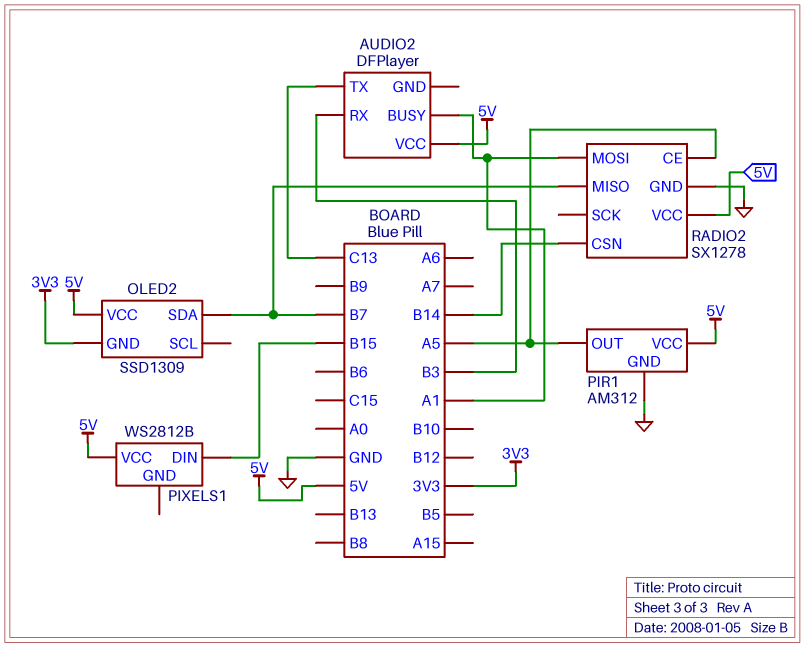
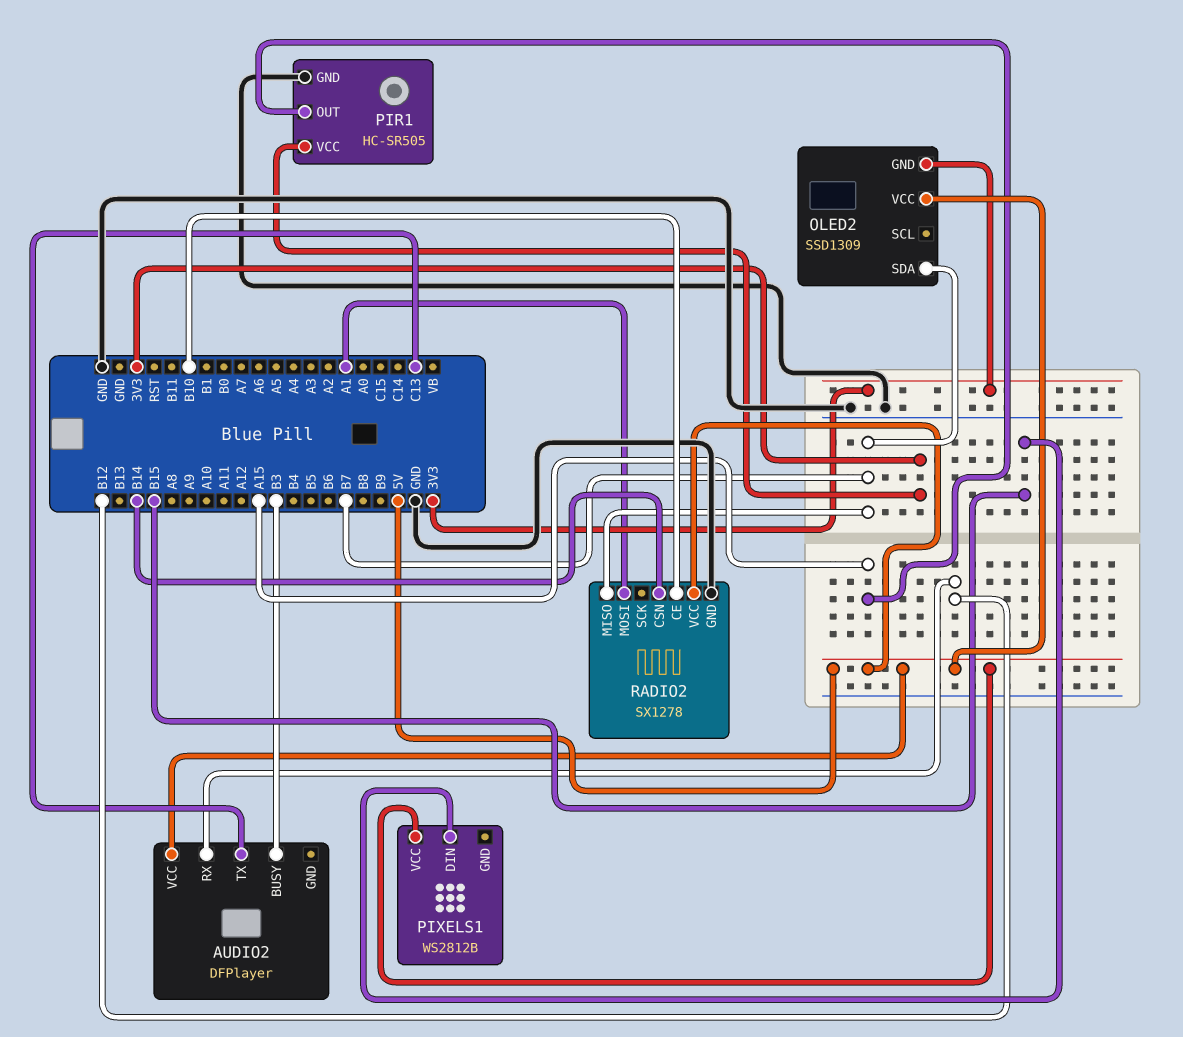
AUDIO2 pin BUSY: A1 -> B3
AUDIO2 pin RX: B3 -> B12
PIR1: AM312 -> HC-SR505
PIR1 pin OUT: A5 -> A15
PIR1 pin VCC: 5V -> 3V3
RADIO2 pin CE: A5 -> B10

